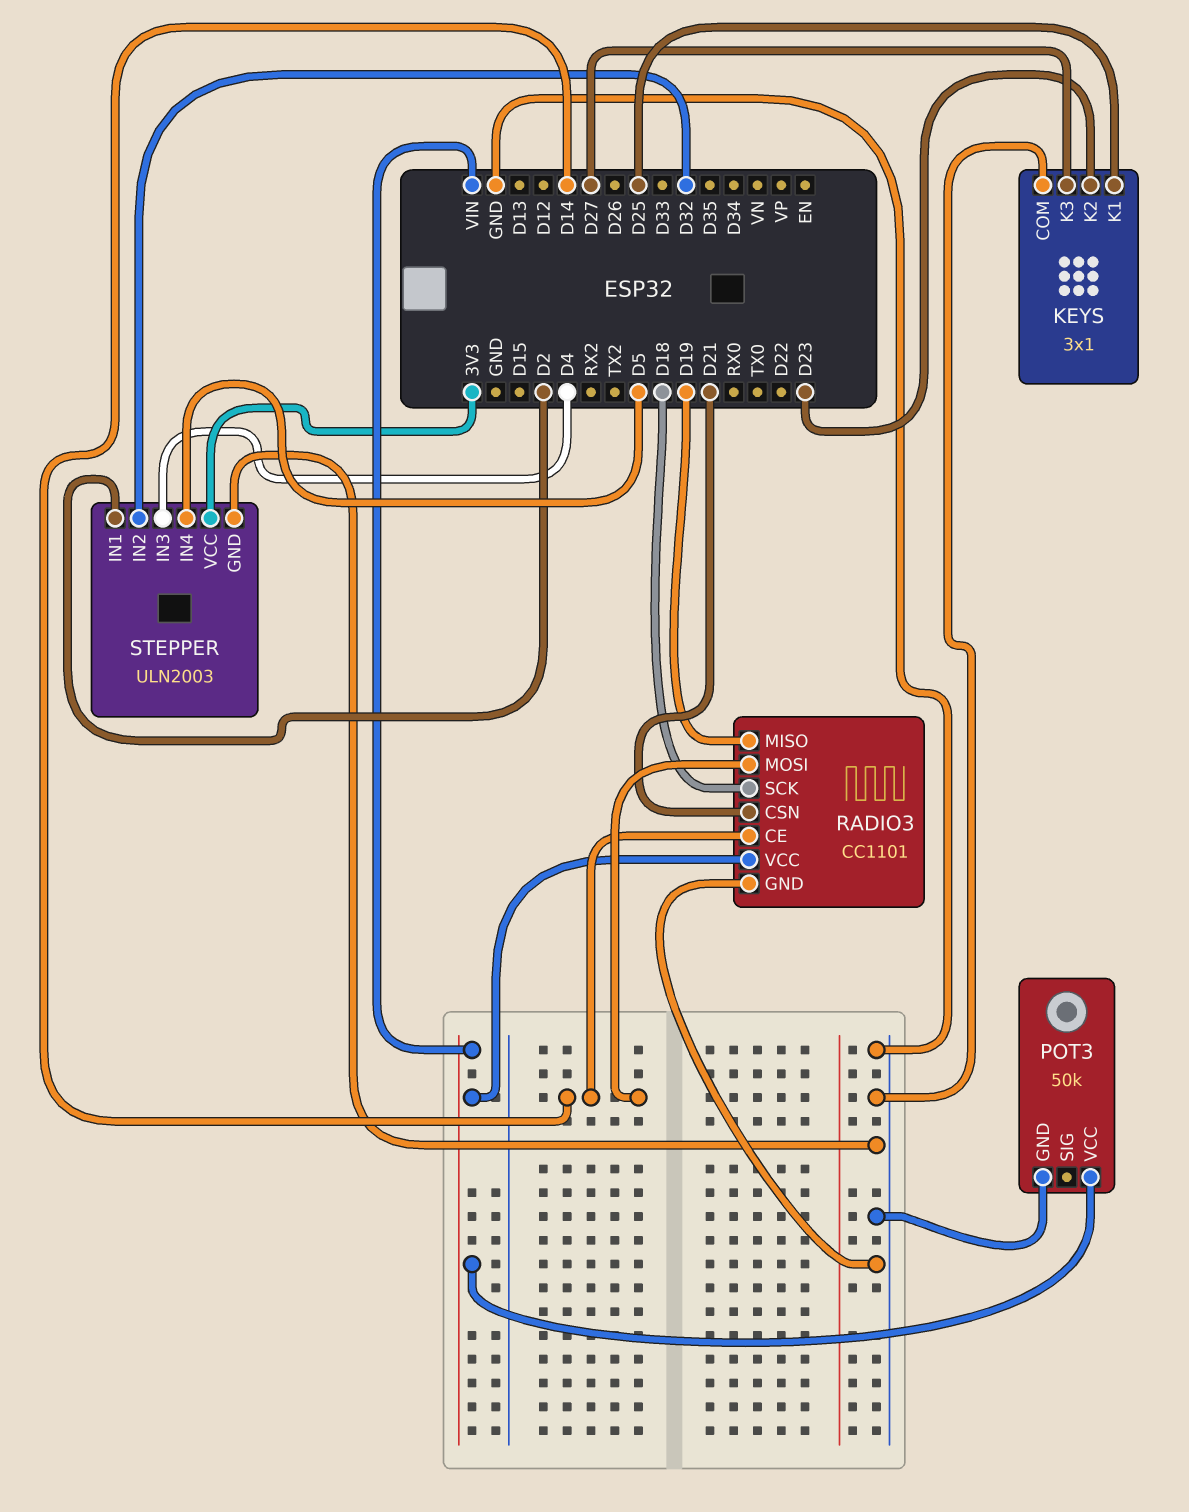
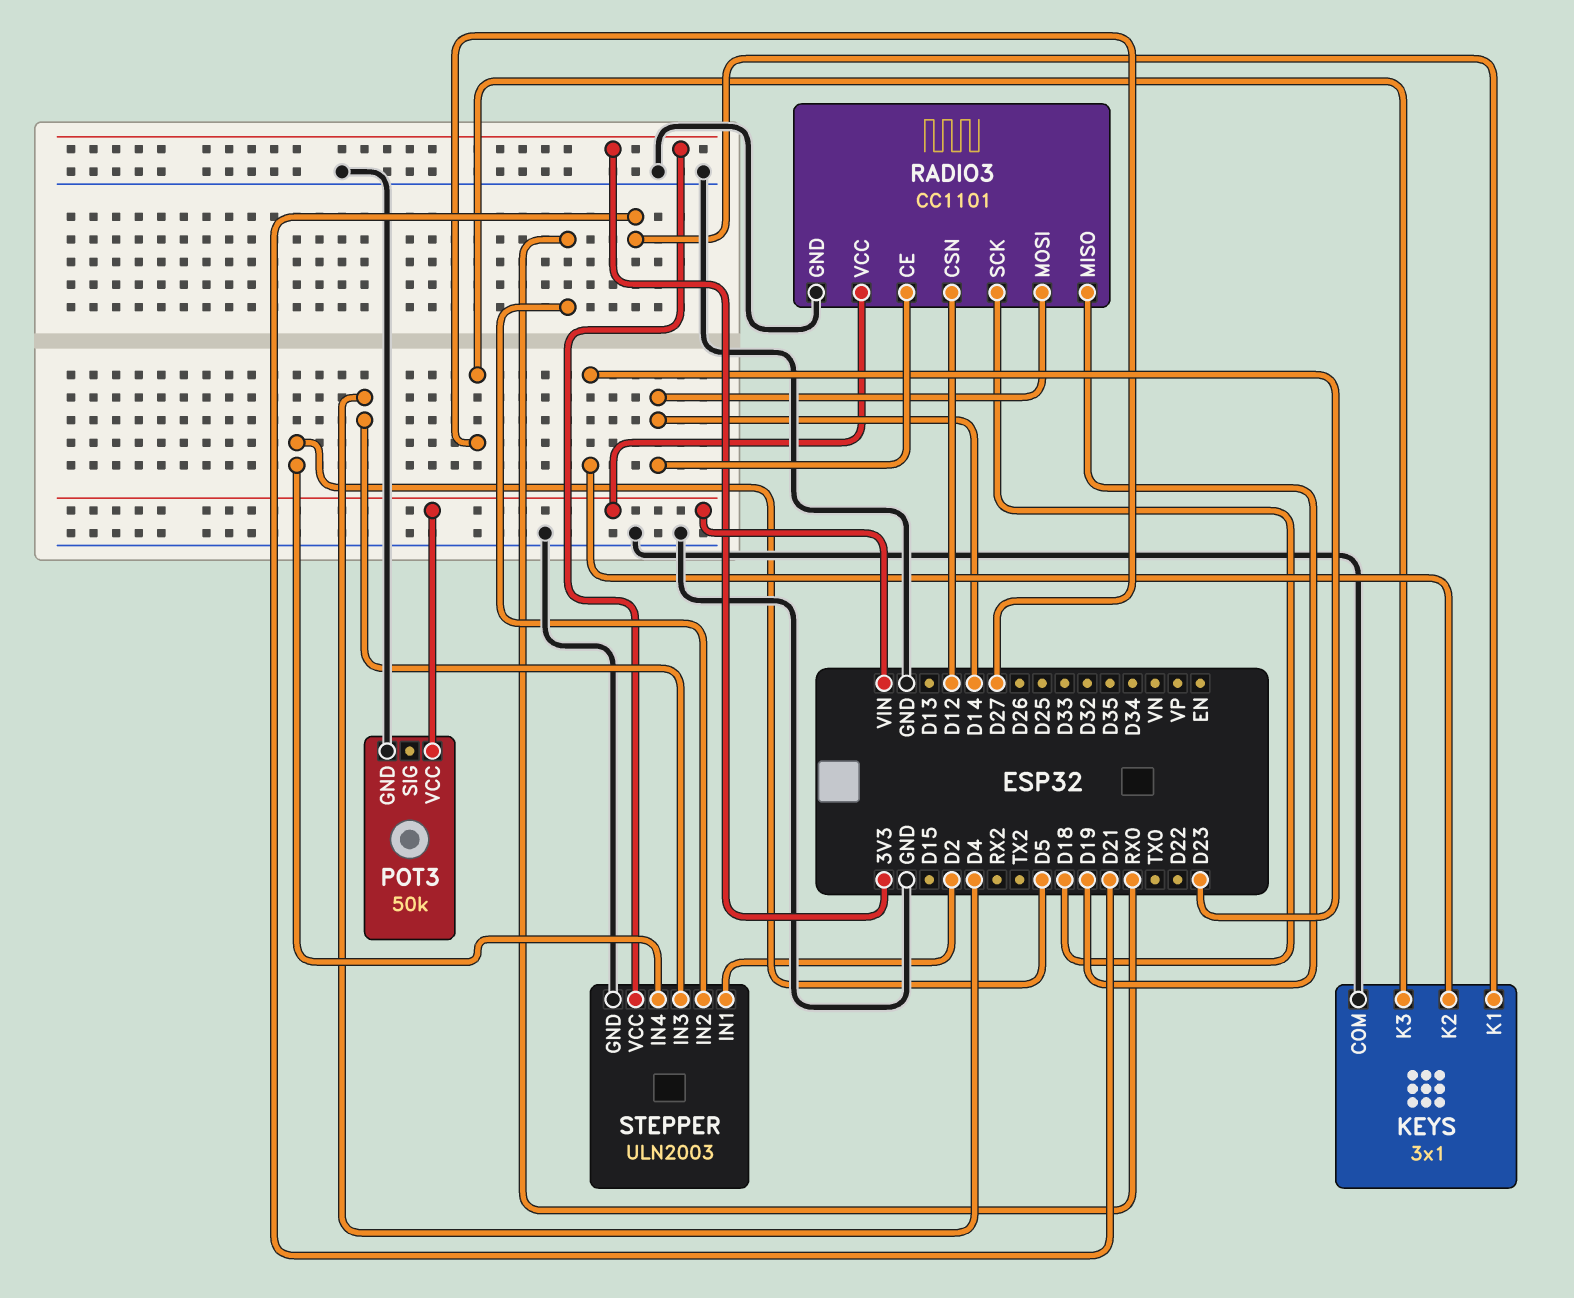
KEYS pin K1: D25 -> D21
RADIO3 pin CSN: D21 -> D12
STEPPER pin IN2: D32 -> RX0

